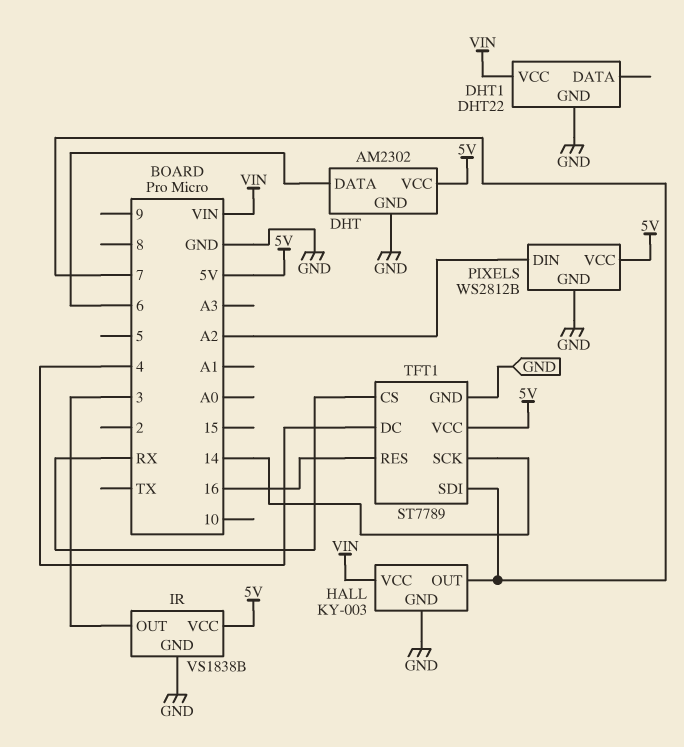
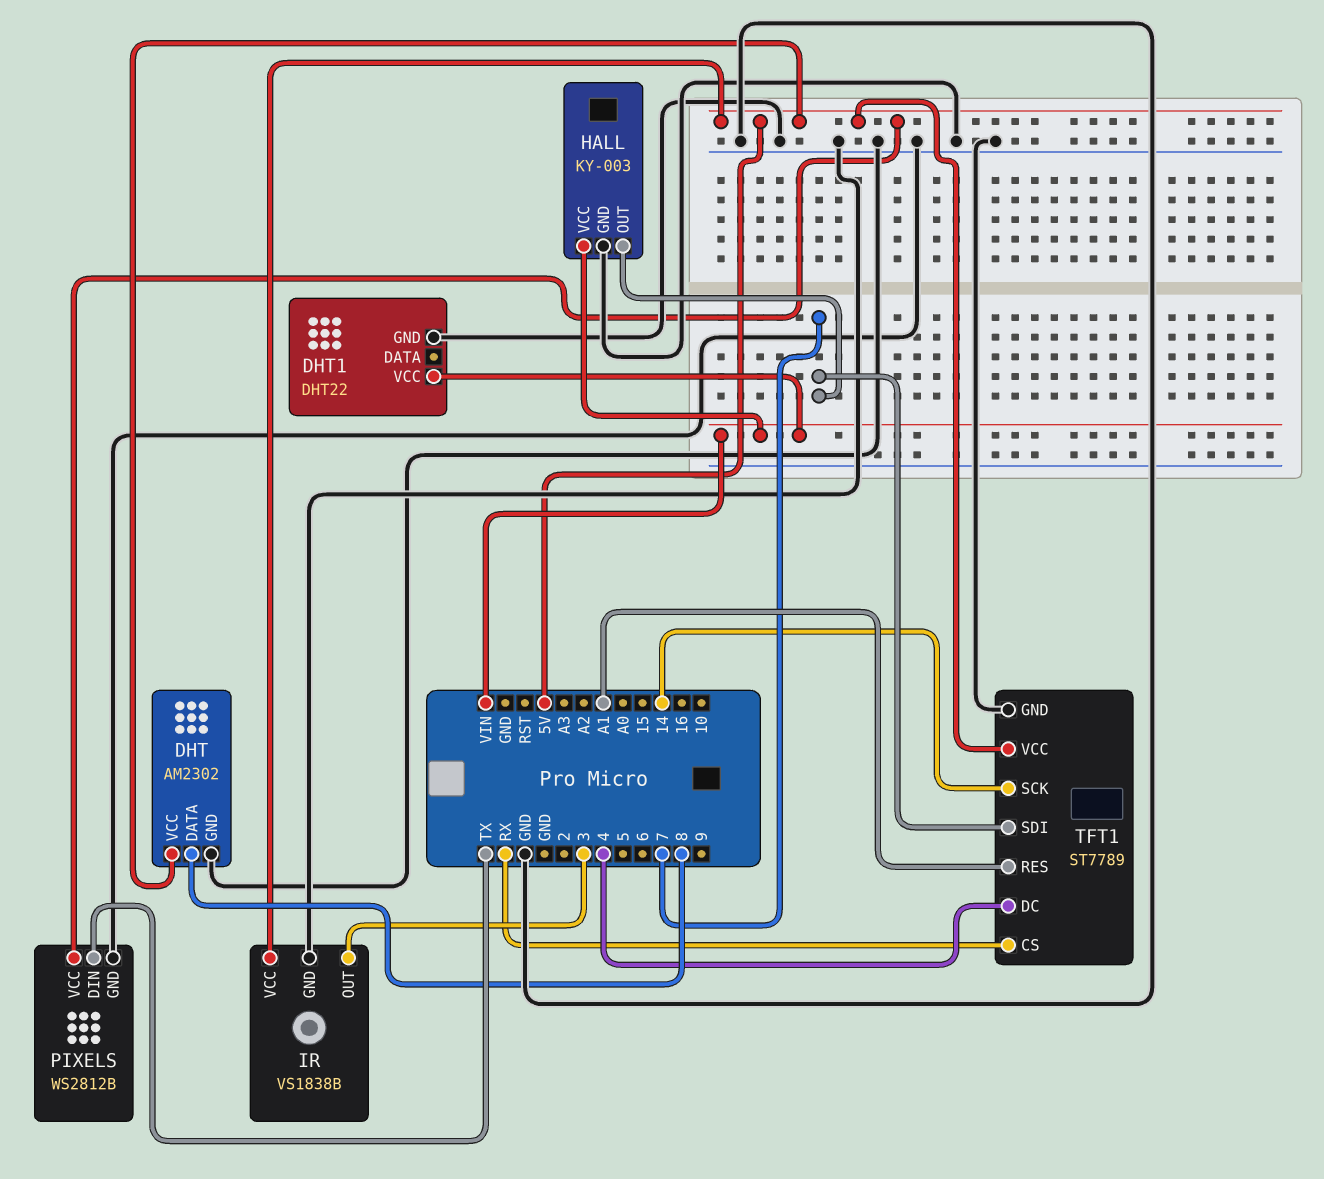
DHT pin DATA: 6 -> 8
PIXELS pin DIN: A2 -> TX
TFT1 pin RES: 16 -> A1

